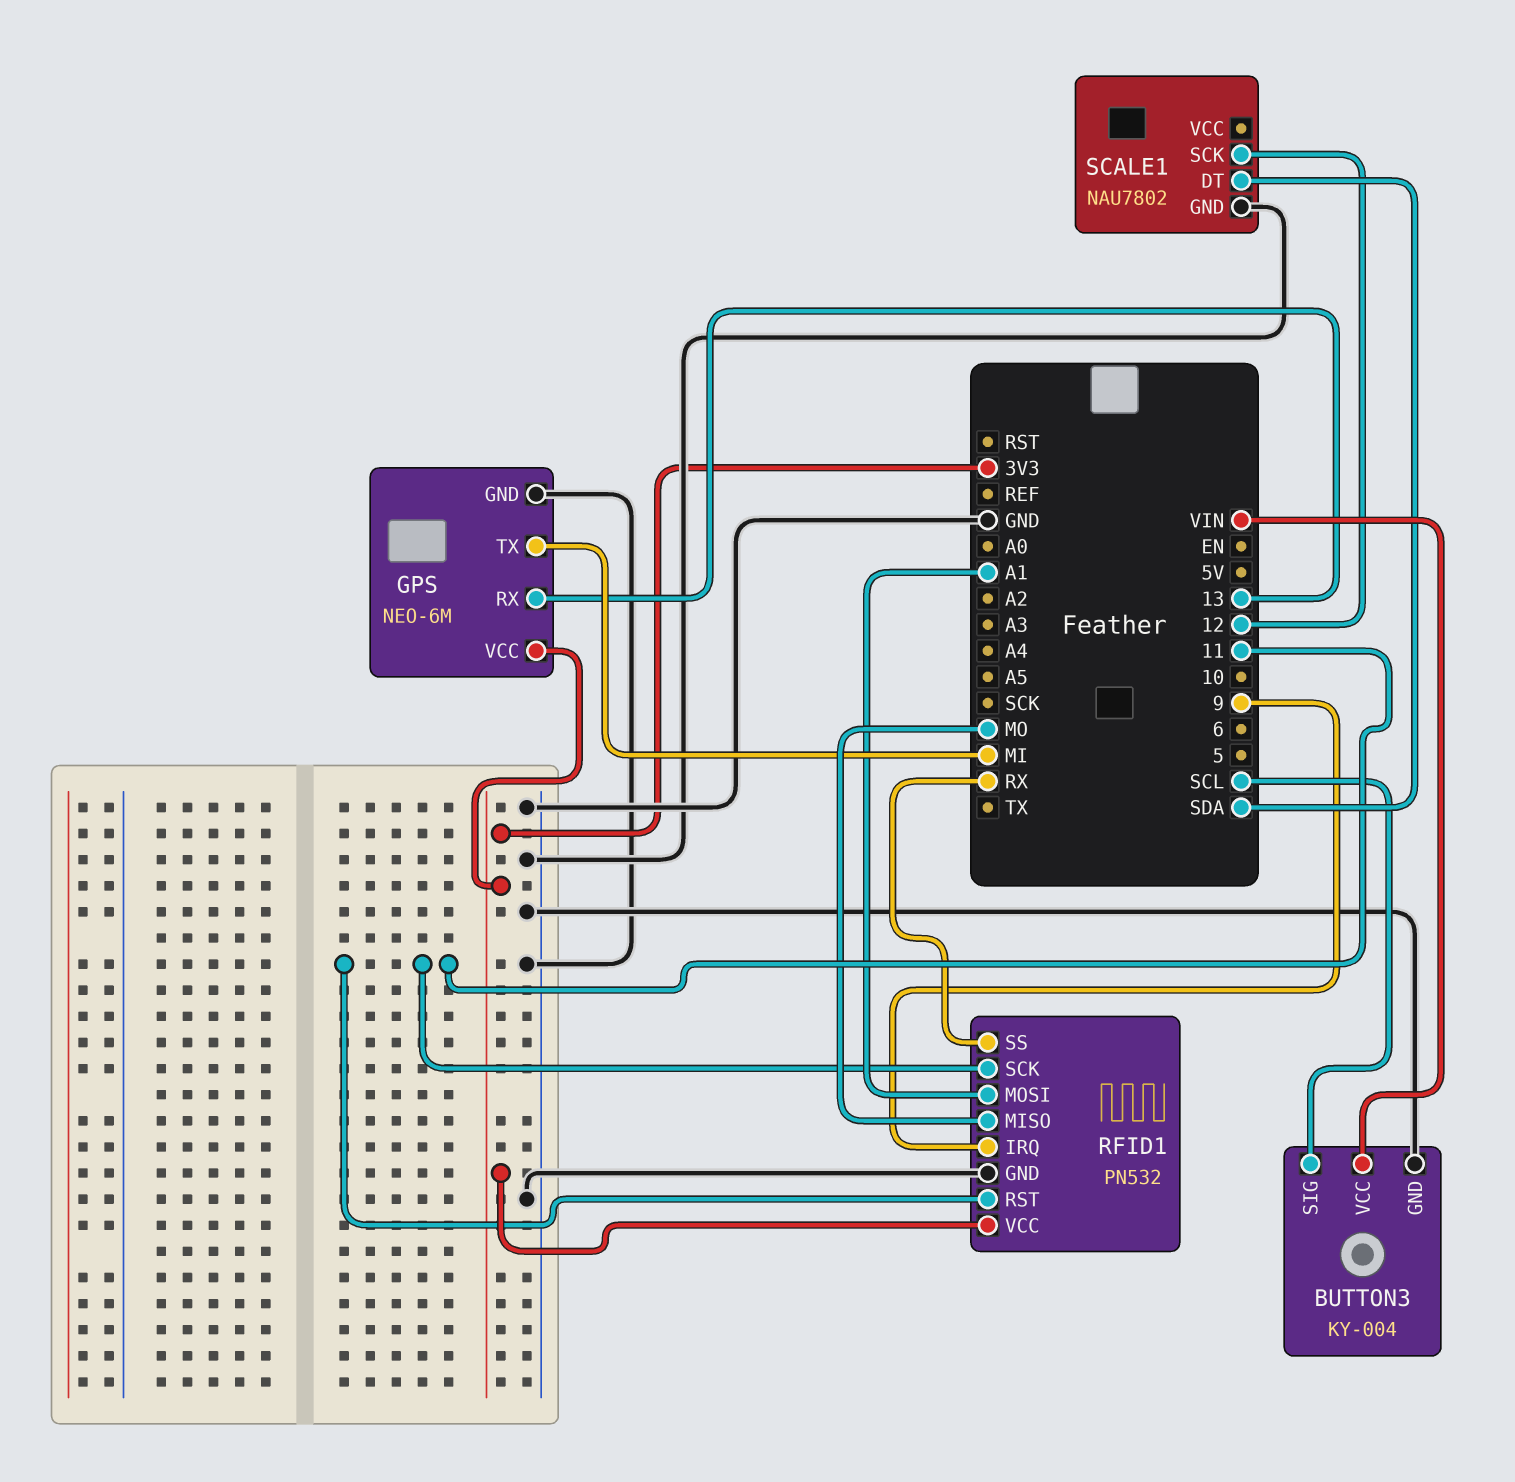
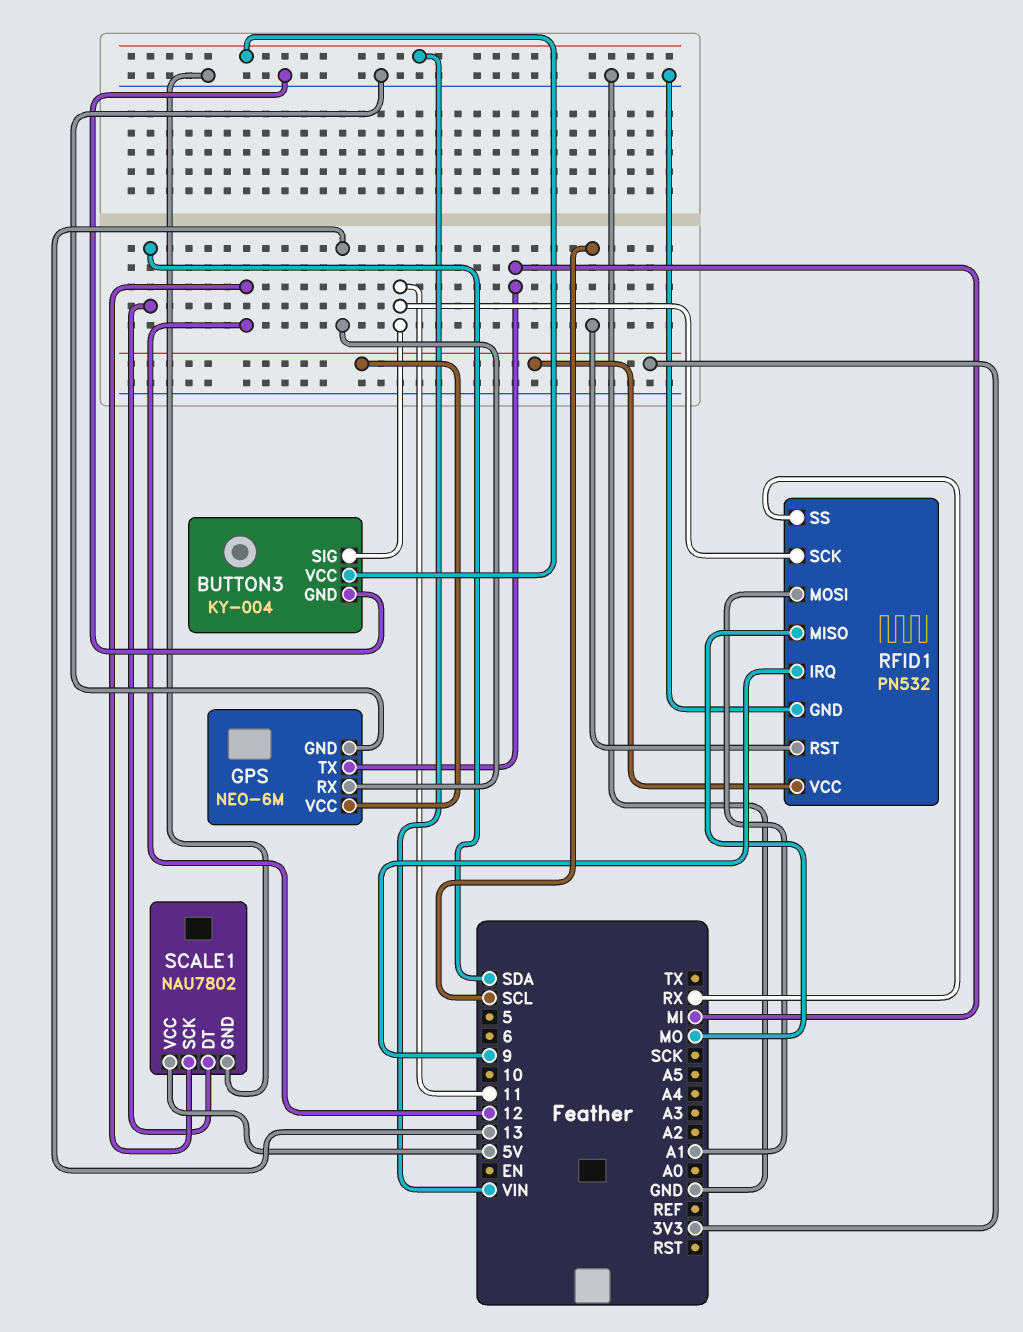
BUTTON3 pin SIG: SCL -> 11
RFID1 pin RST: 11 -> SCL
SCALE1 pin VCC: none -> 5V

